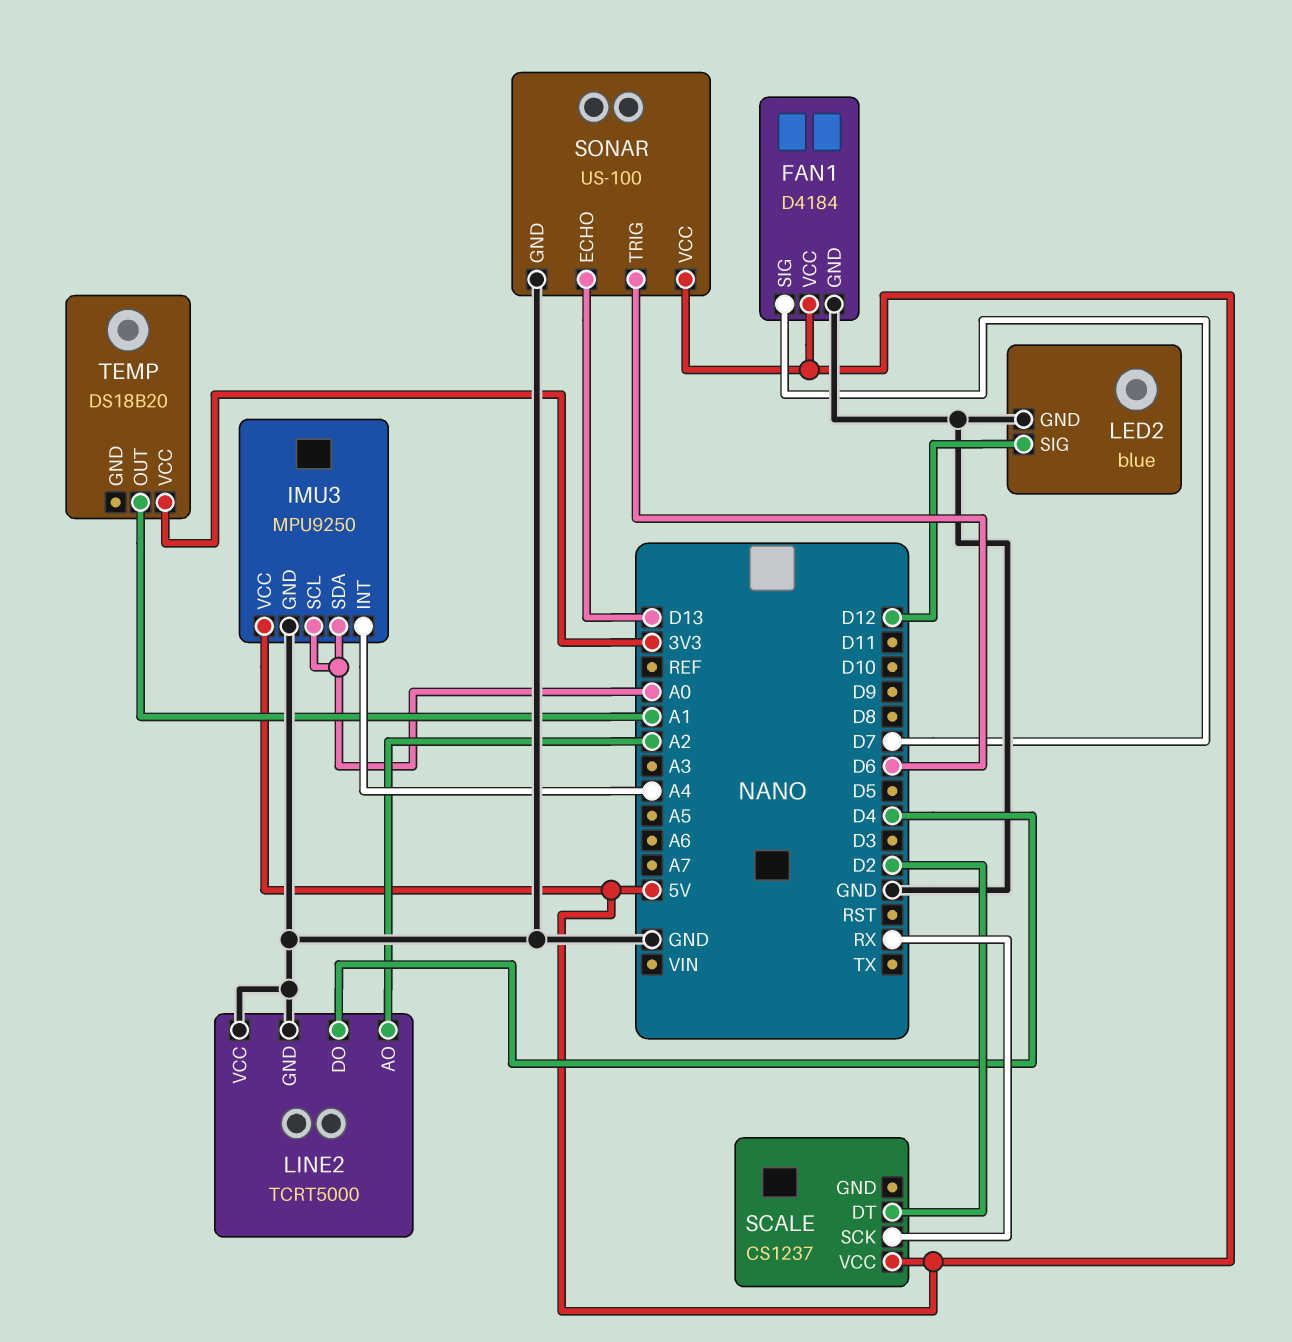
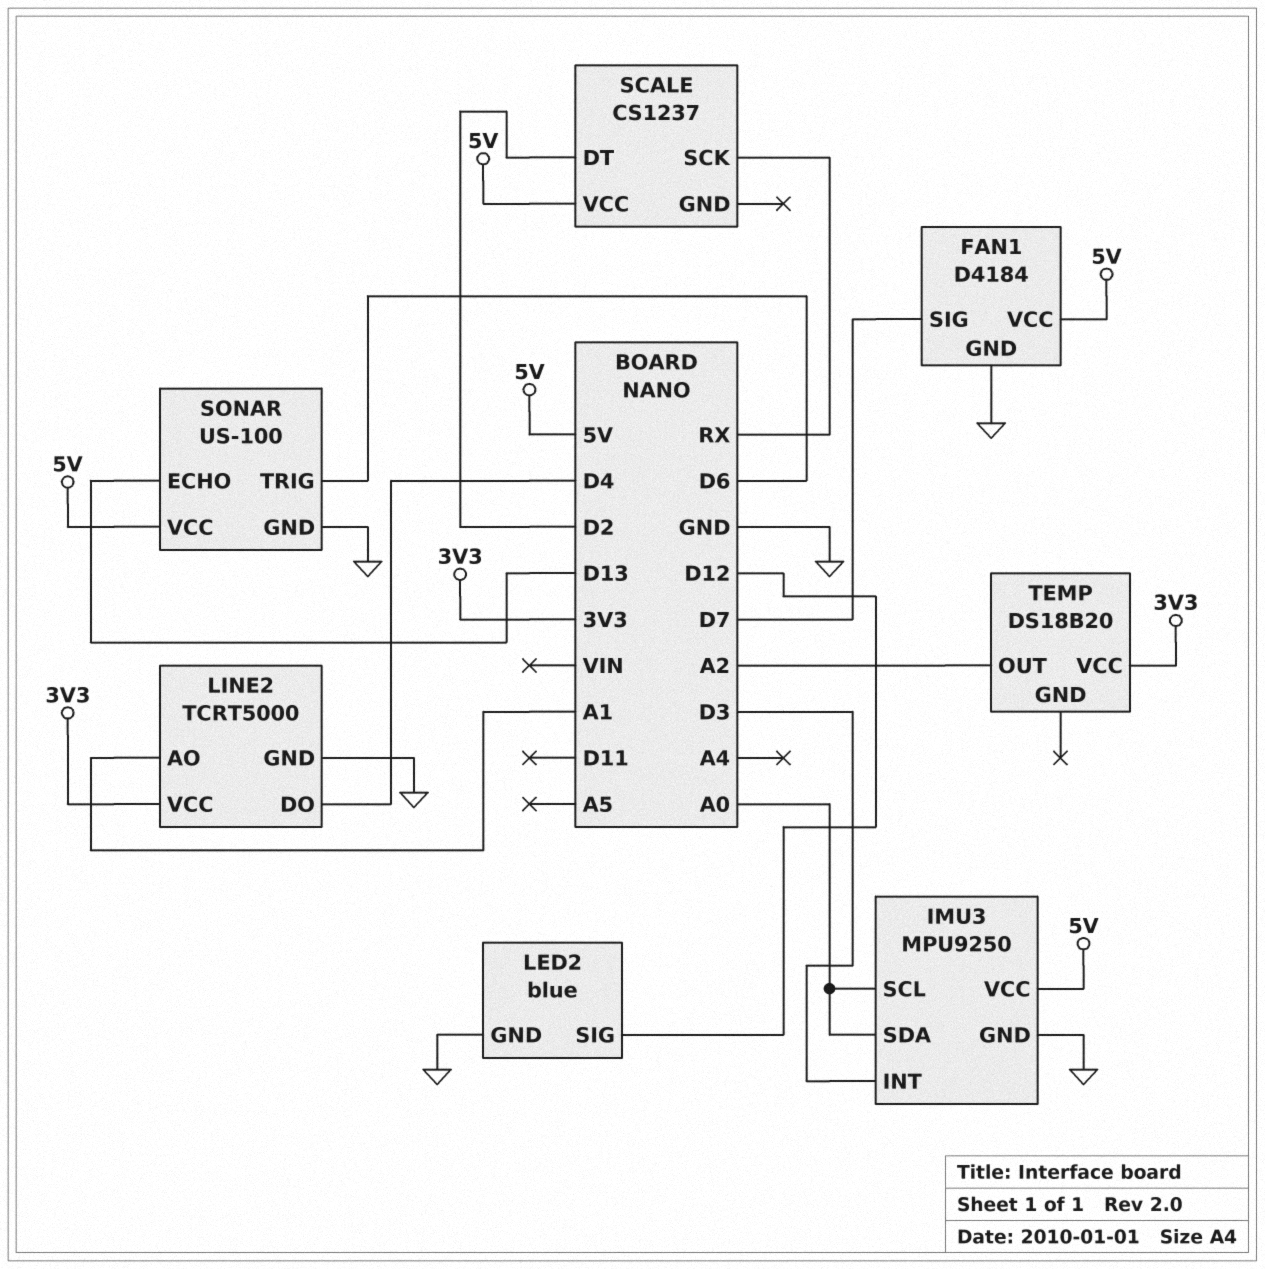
IMU3 pin INT: A4 -> D3
LINE2 pin AO: A2 -> A1
LINE2 pin VCC: GND -> 3V3
TEMP pin OUT: A1 -> A2

